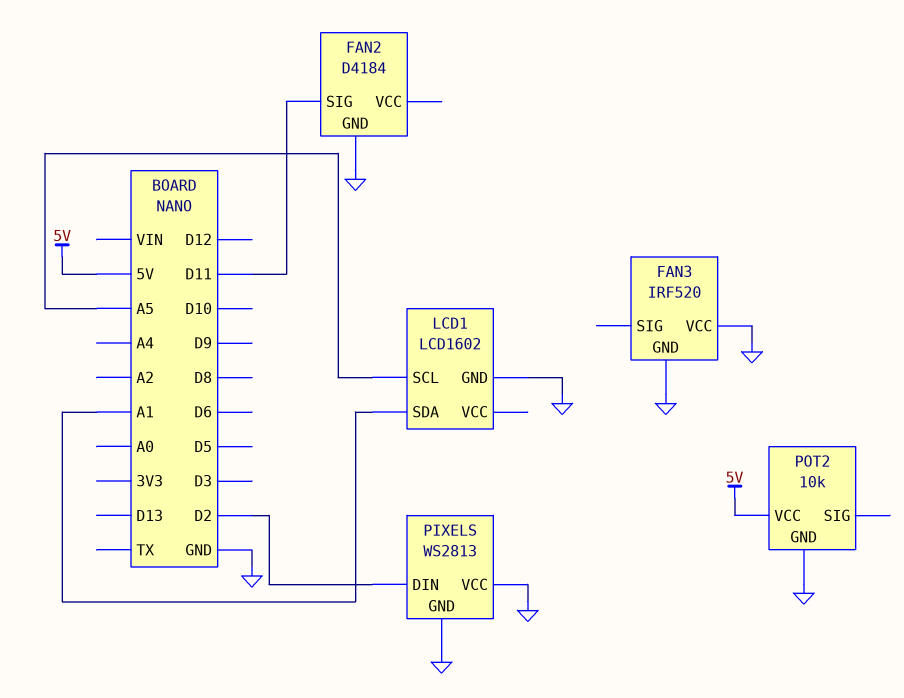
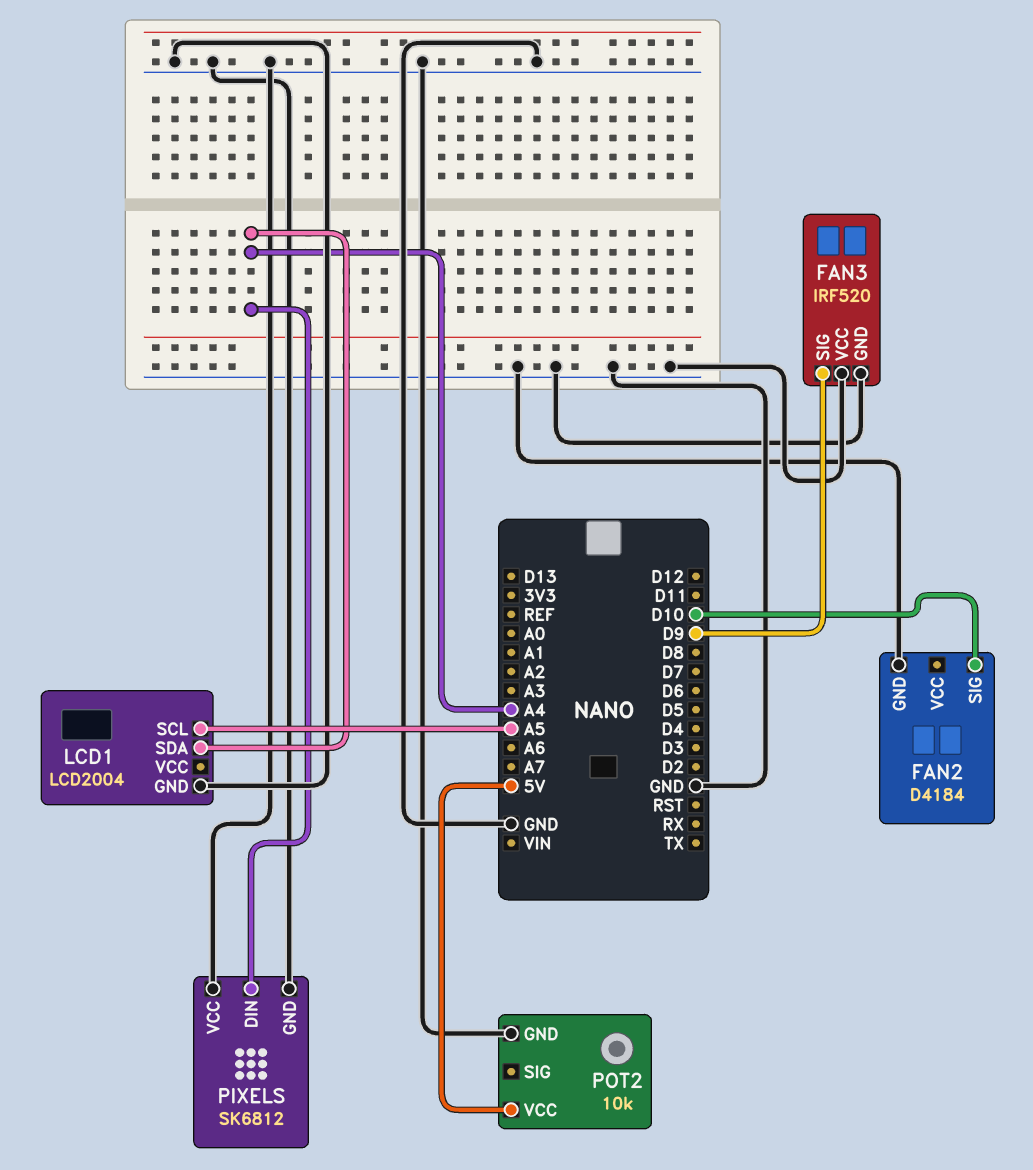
FAN2 pin SIG: D11 -> D10
FAN3 pin SIG: none -> D9
LCD1: LCD1602 -> LCD2004
LCD1 pin SDA: A1 -> A4
PIXELS: WS2813 -> SK6812
PIXELS pin DIN: D2 -> A4

